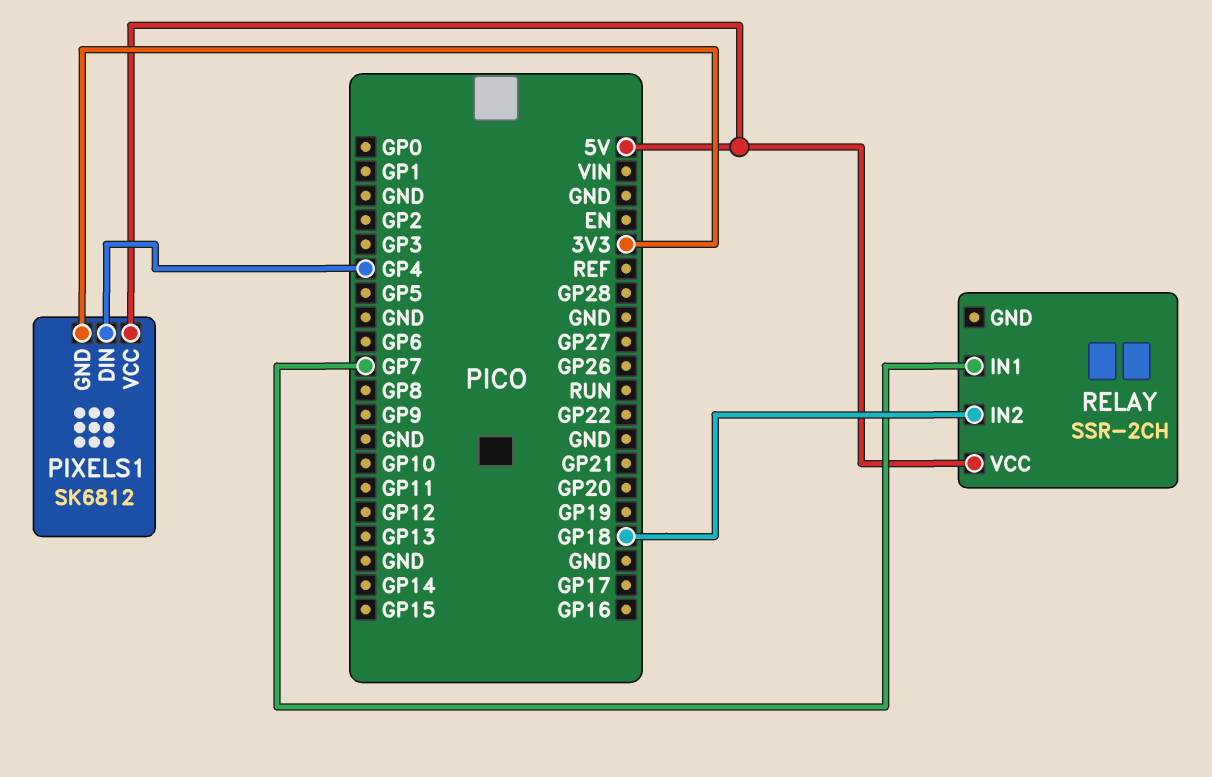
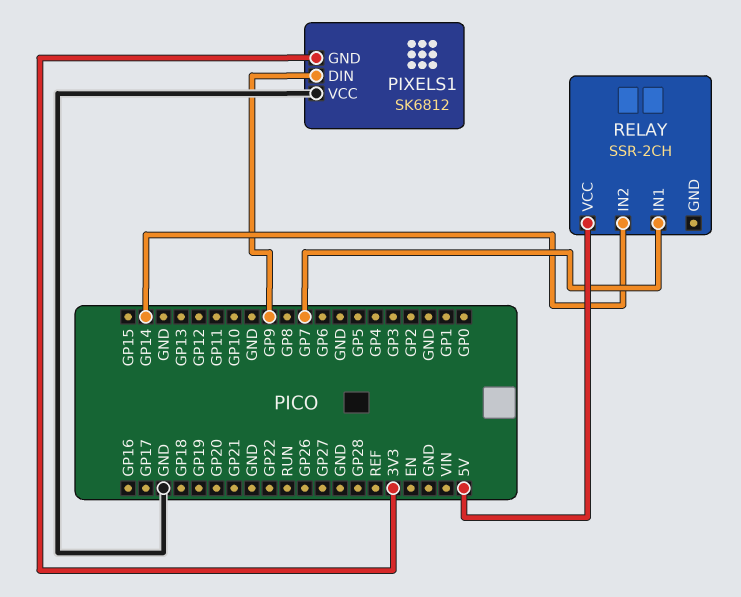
PIXELS1 pin DIN: GP4 -> GP9
PIXELS1 pin VCC: 5V -> GND
RELAY pin IN2: GP18 -> GP14

